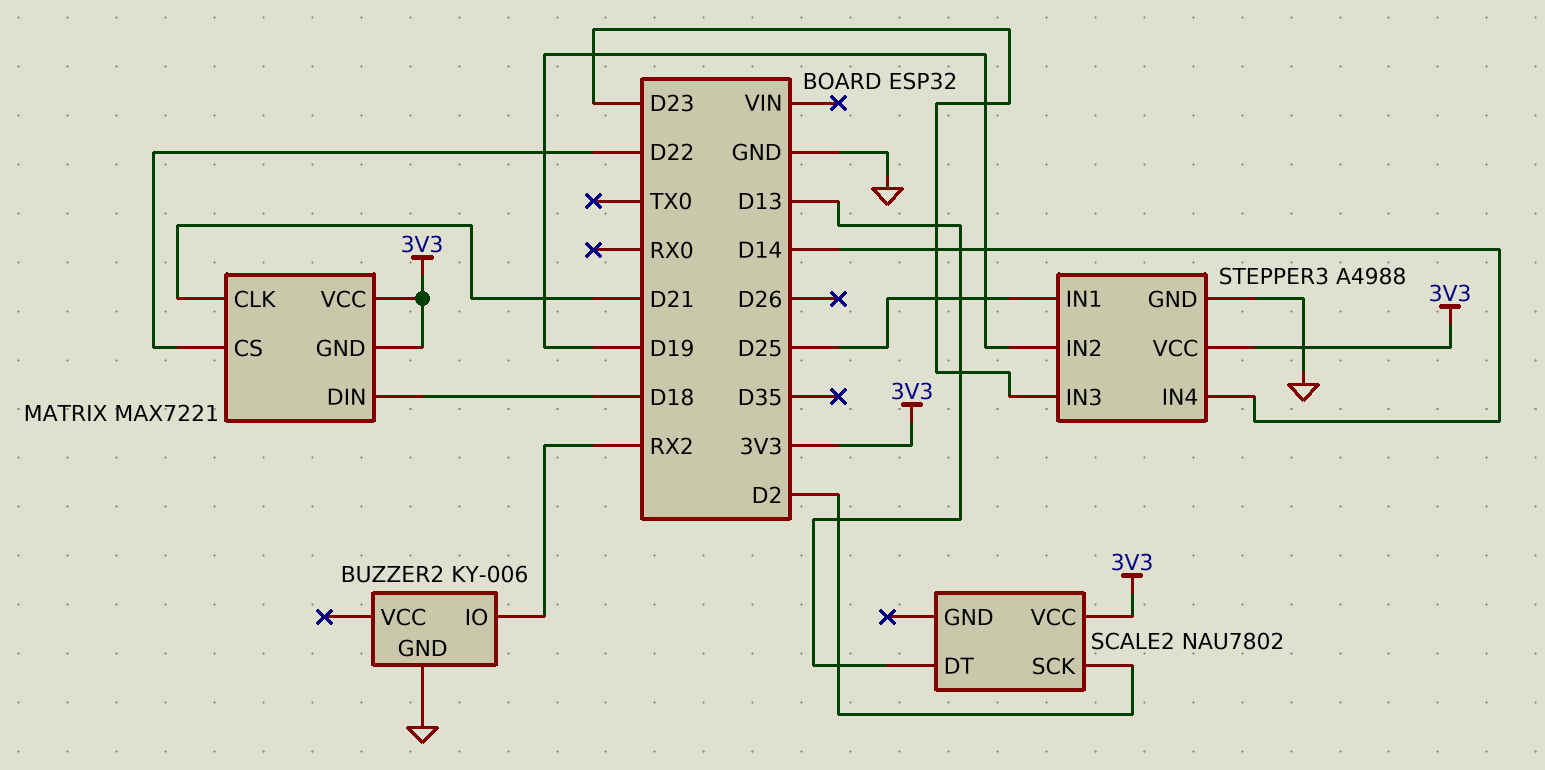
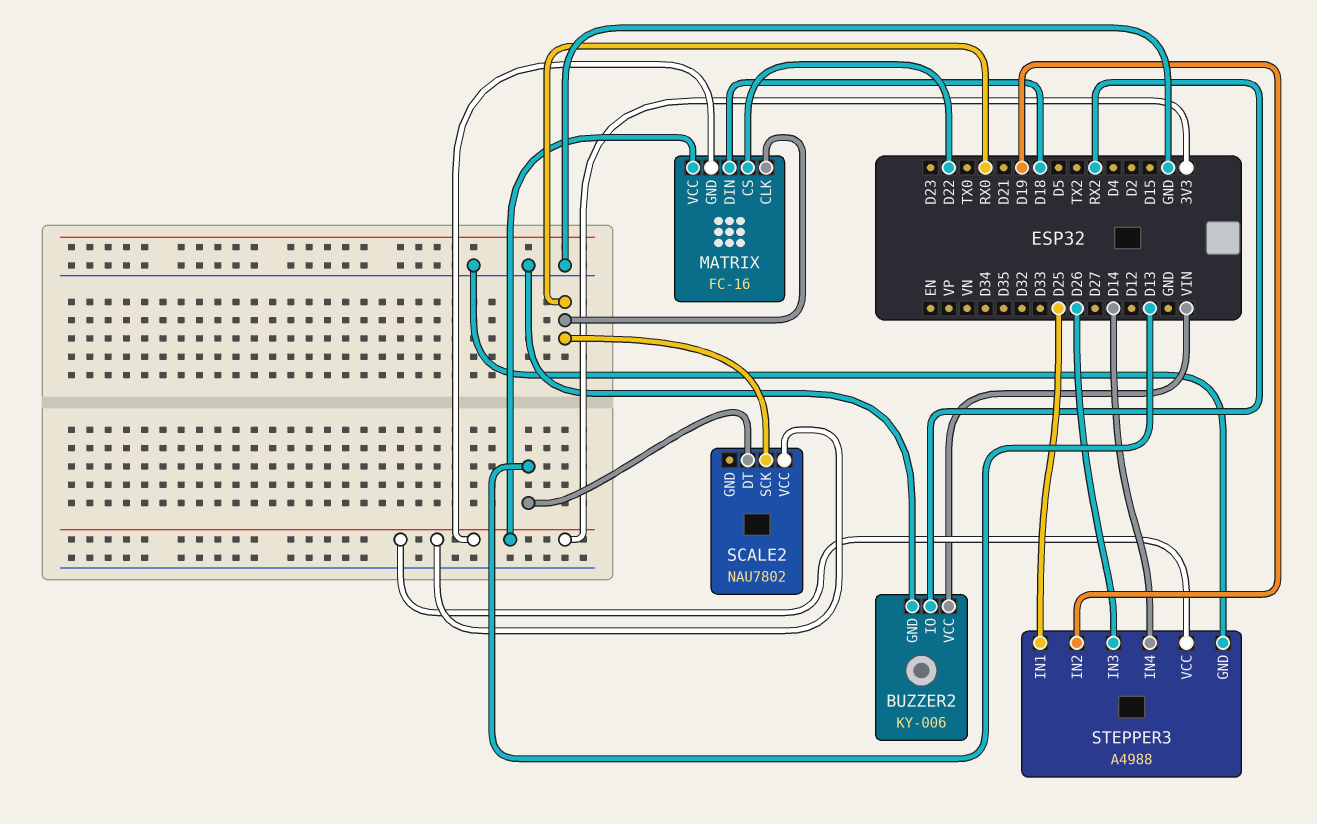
BUZZER2 pin VCC: none -> VIN
MATRIX: MAX7221 -> FC-16
MATRIX pin CLK: D21 -> RX0
SCALE2 pin SCK: D2 -> RX0
STEPPER3 pin IN3: D23 -> D26

